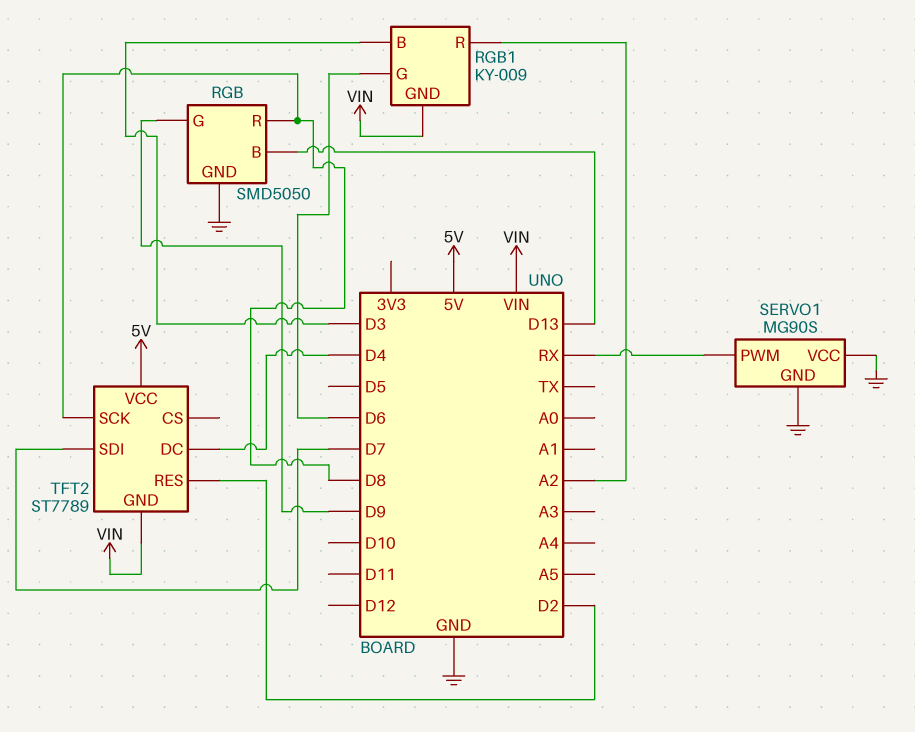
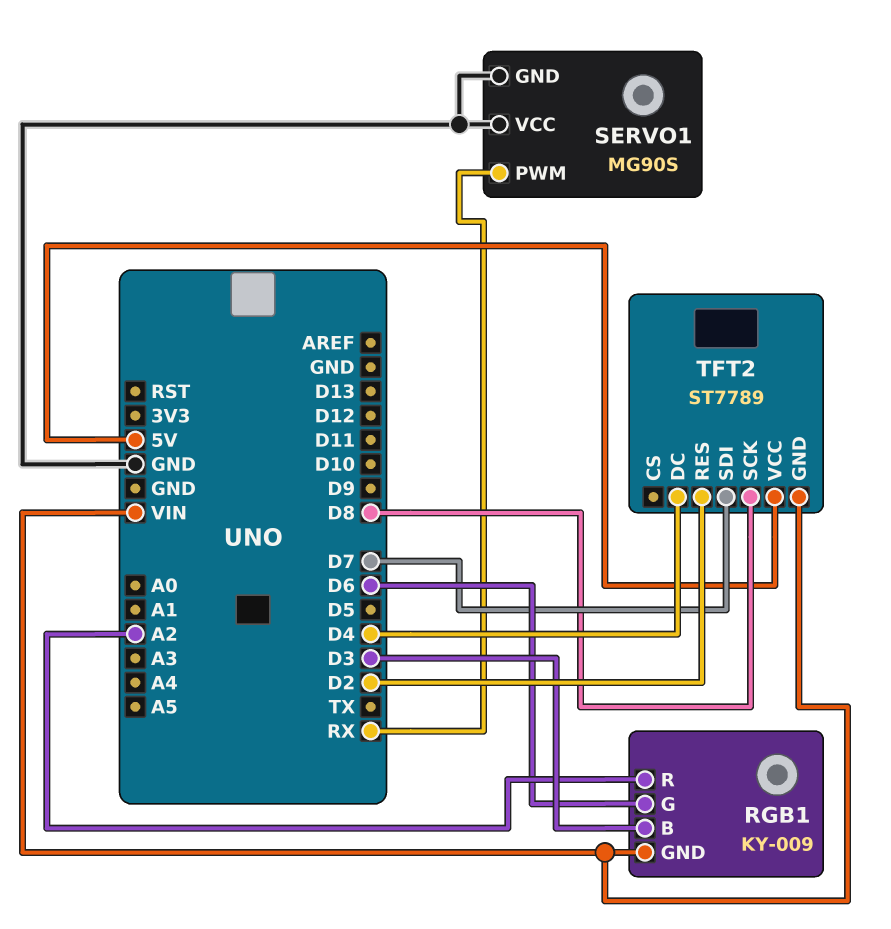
RGB: SMD5050 -> none
RGB pin B: D13 -> none
RGB pin G: D9 -> none
RGB pin GND: GND -> none
RGB pin R: D8 -> none

